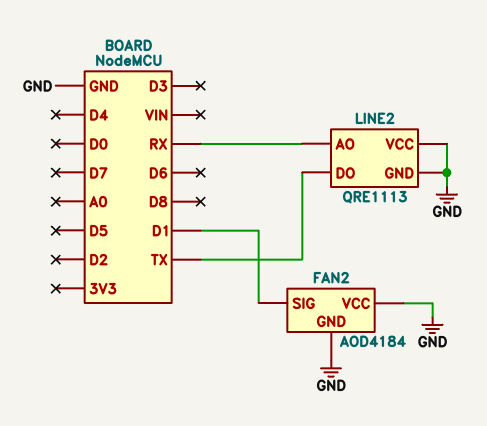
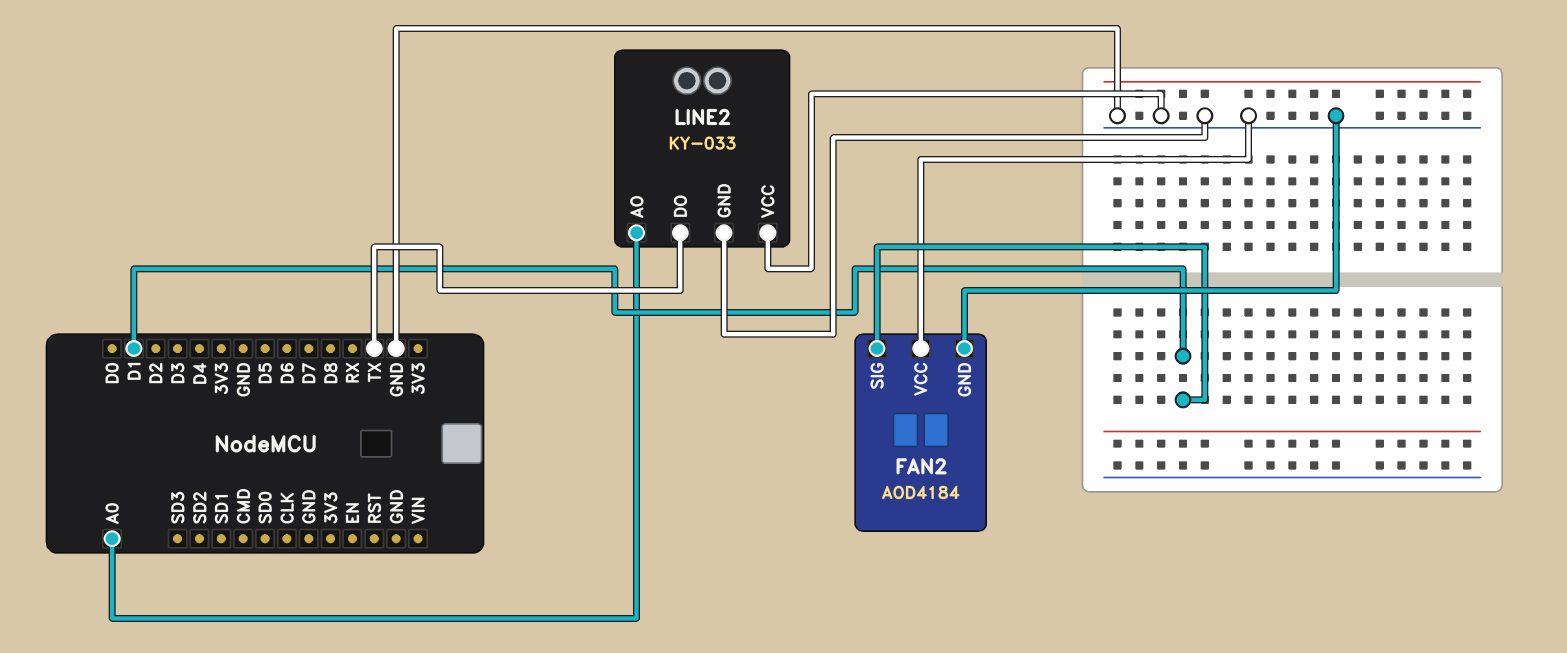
LINE2: QRE1113 -> KY-033
LINE2 pin AO: RX -> A0

